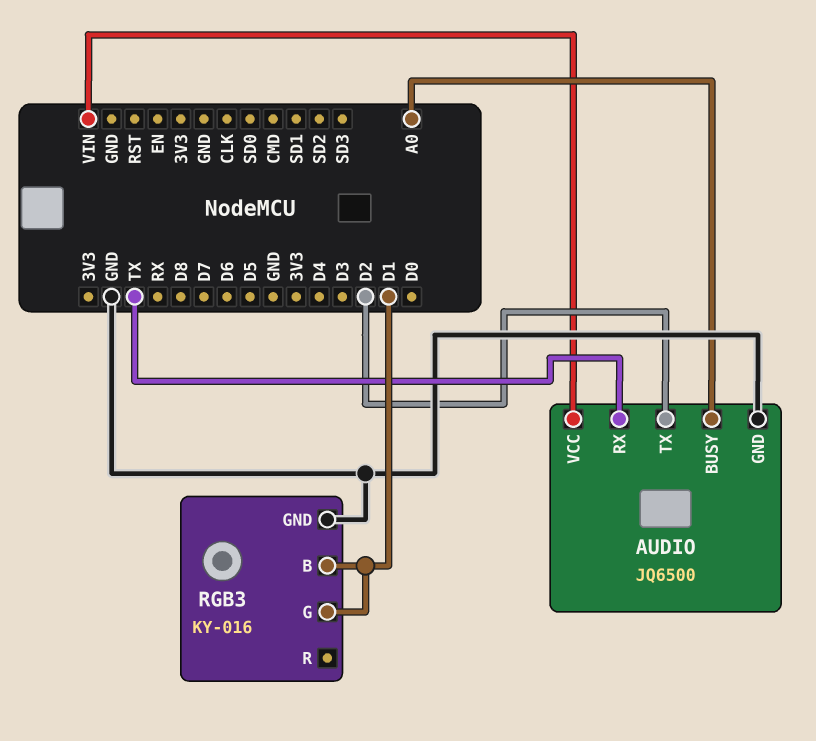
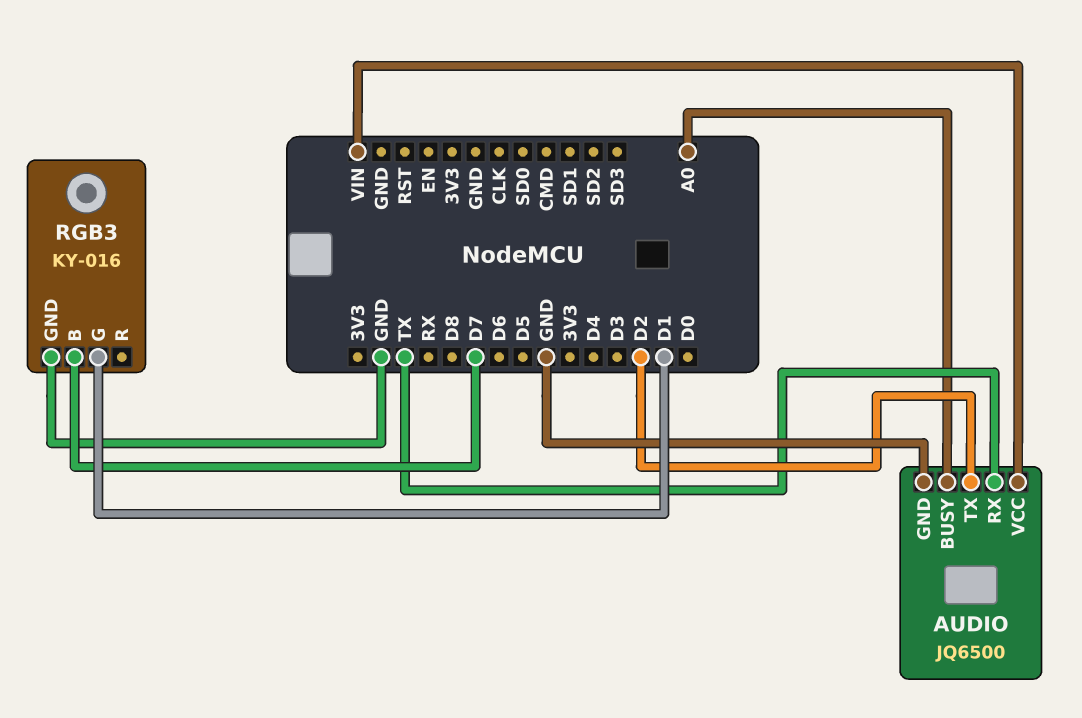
RGB3 pin B: D1 -> D7

